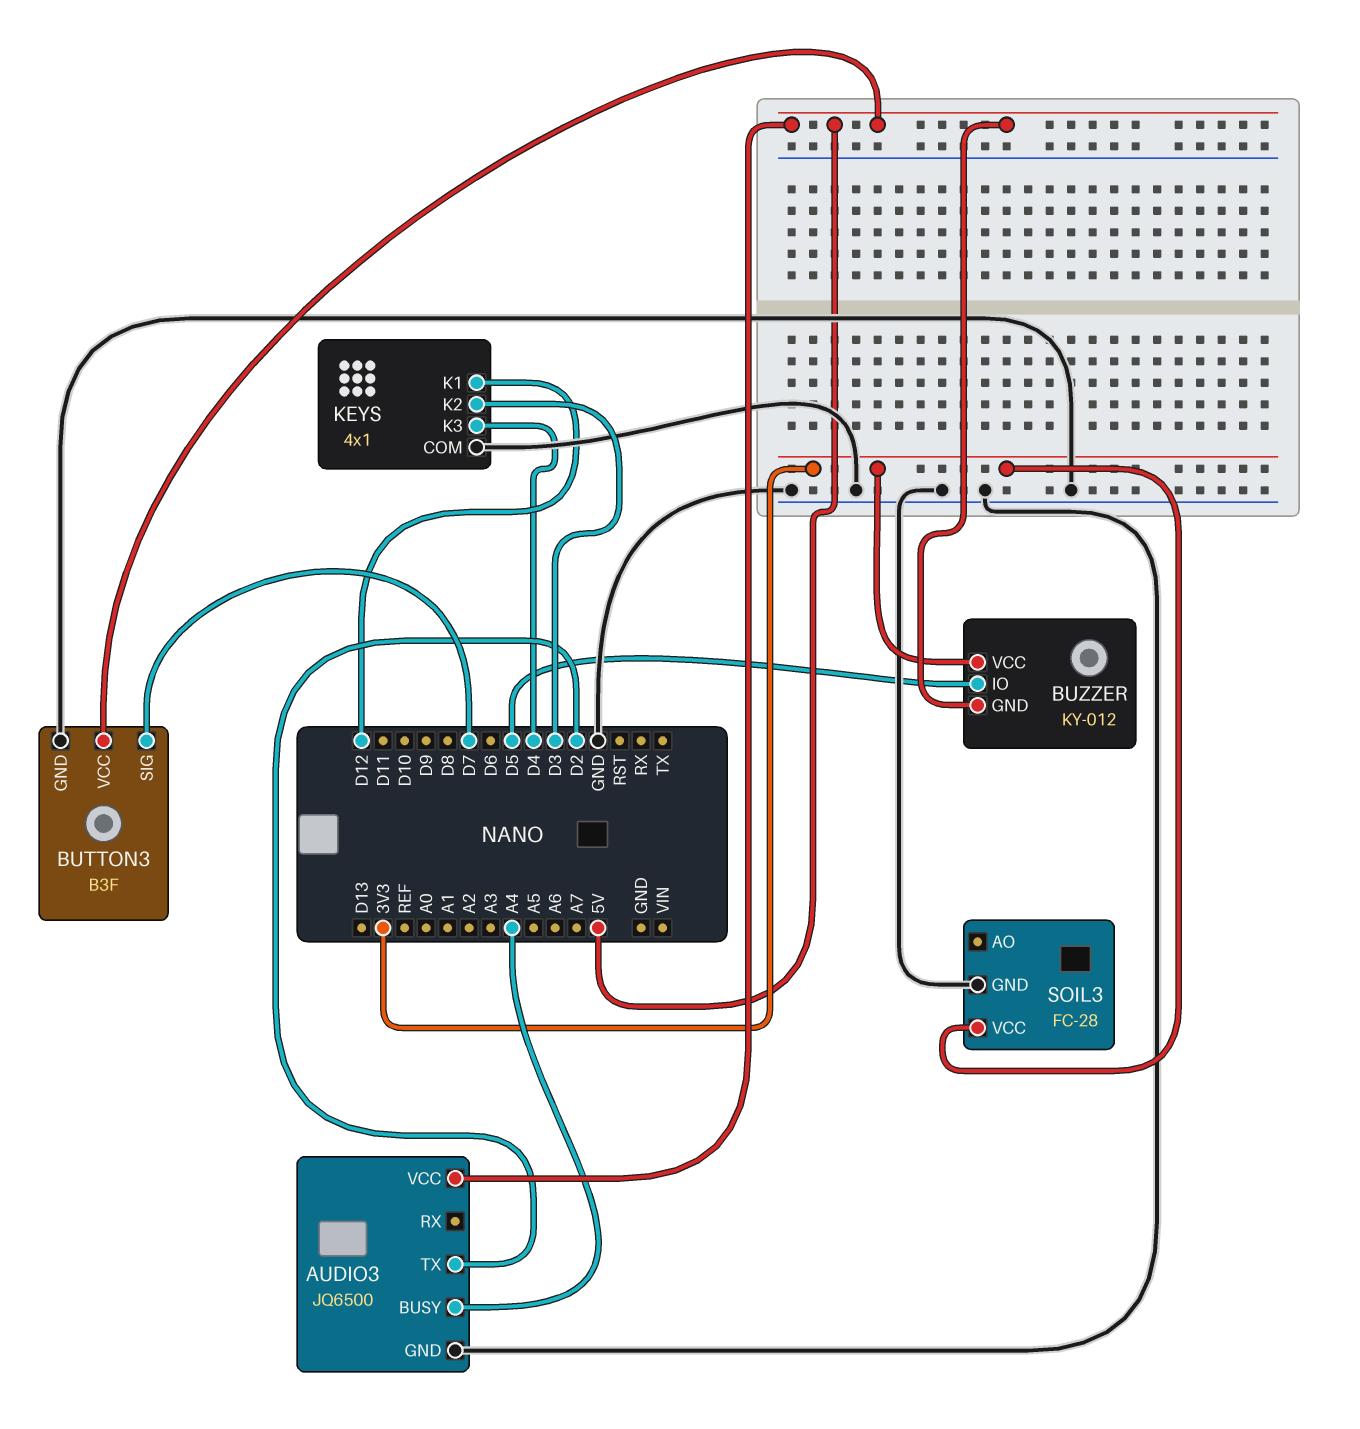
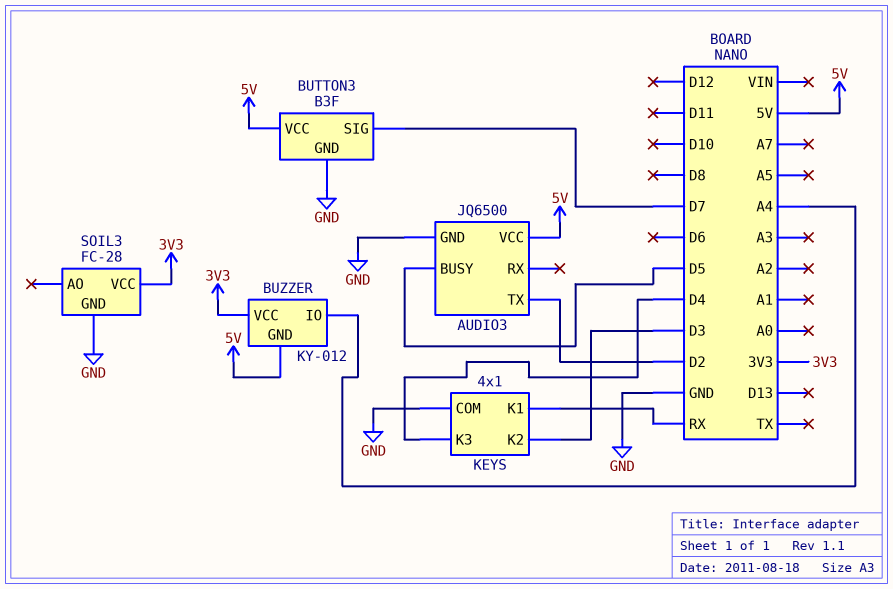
AUDIO3 pin BUSY: A4 -> D5
BUZZER pin IO: D5 -> A4
KEYS pin K1: D12 -> RX

